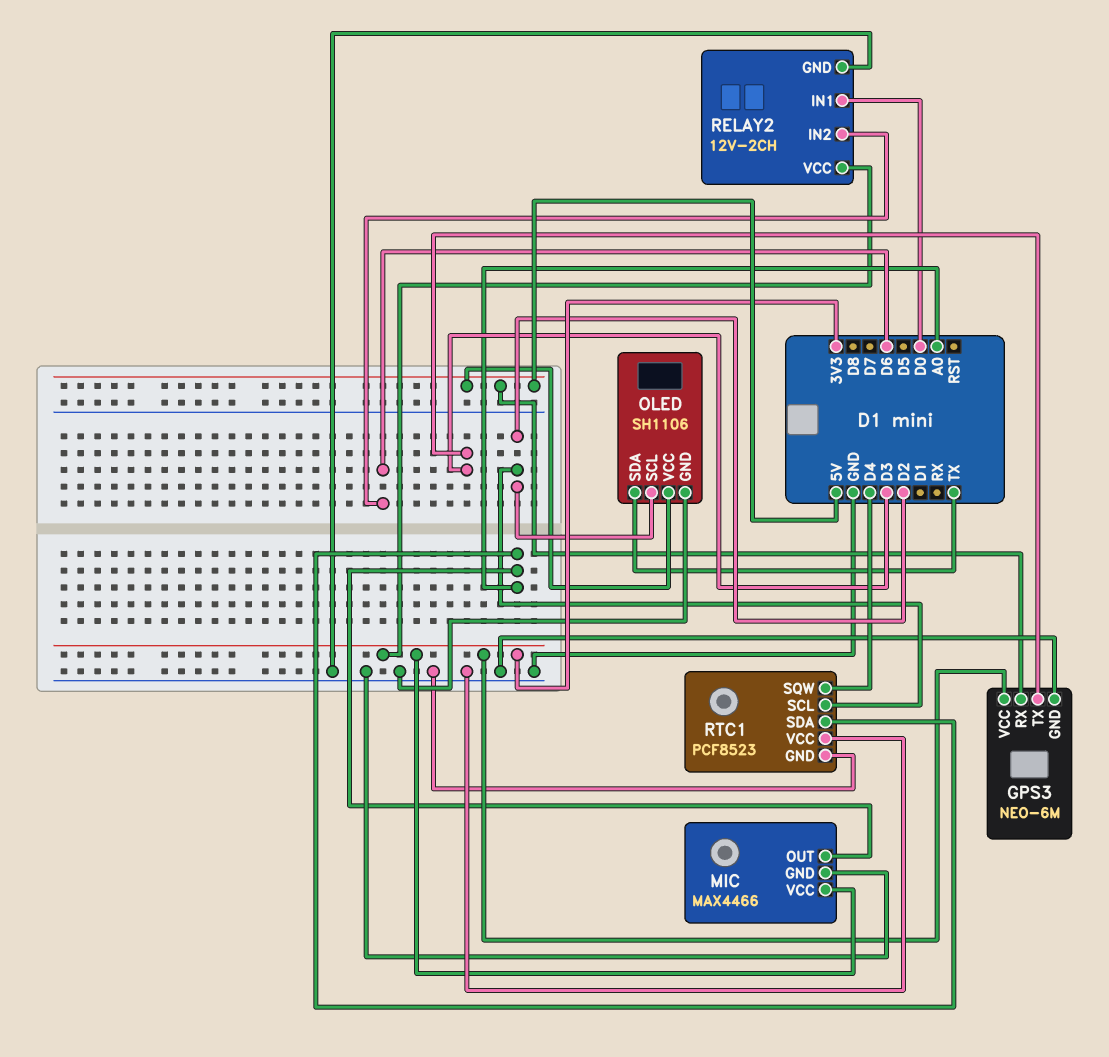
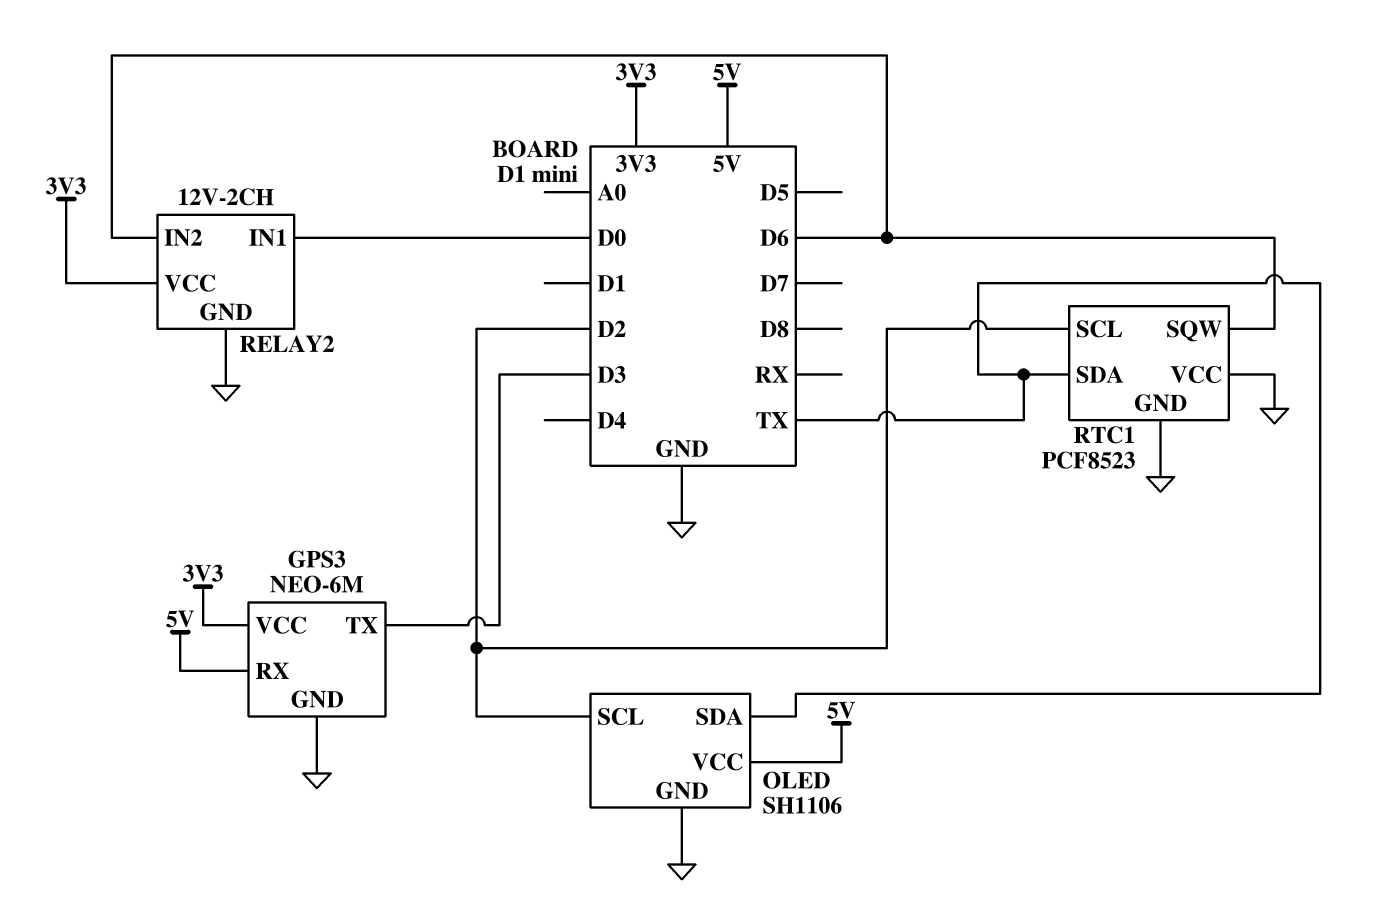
MIC: MAX4466 -> none
MIC pin GND: GND -> none
MIC pin OUT: A0 -> none
MIC pin VCC: 3V3 -> none
RTC1 pin SDA: A0 -> TX
RTC1 pin SQW: D4 -> D6

